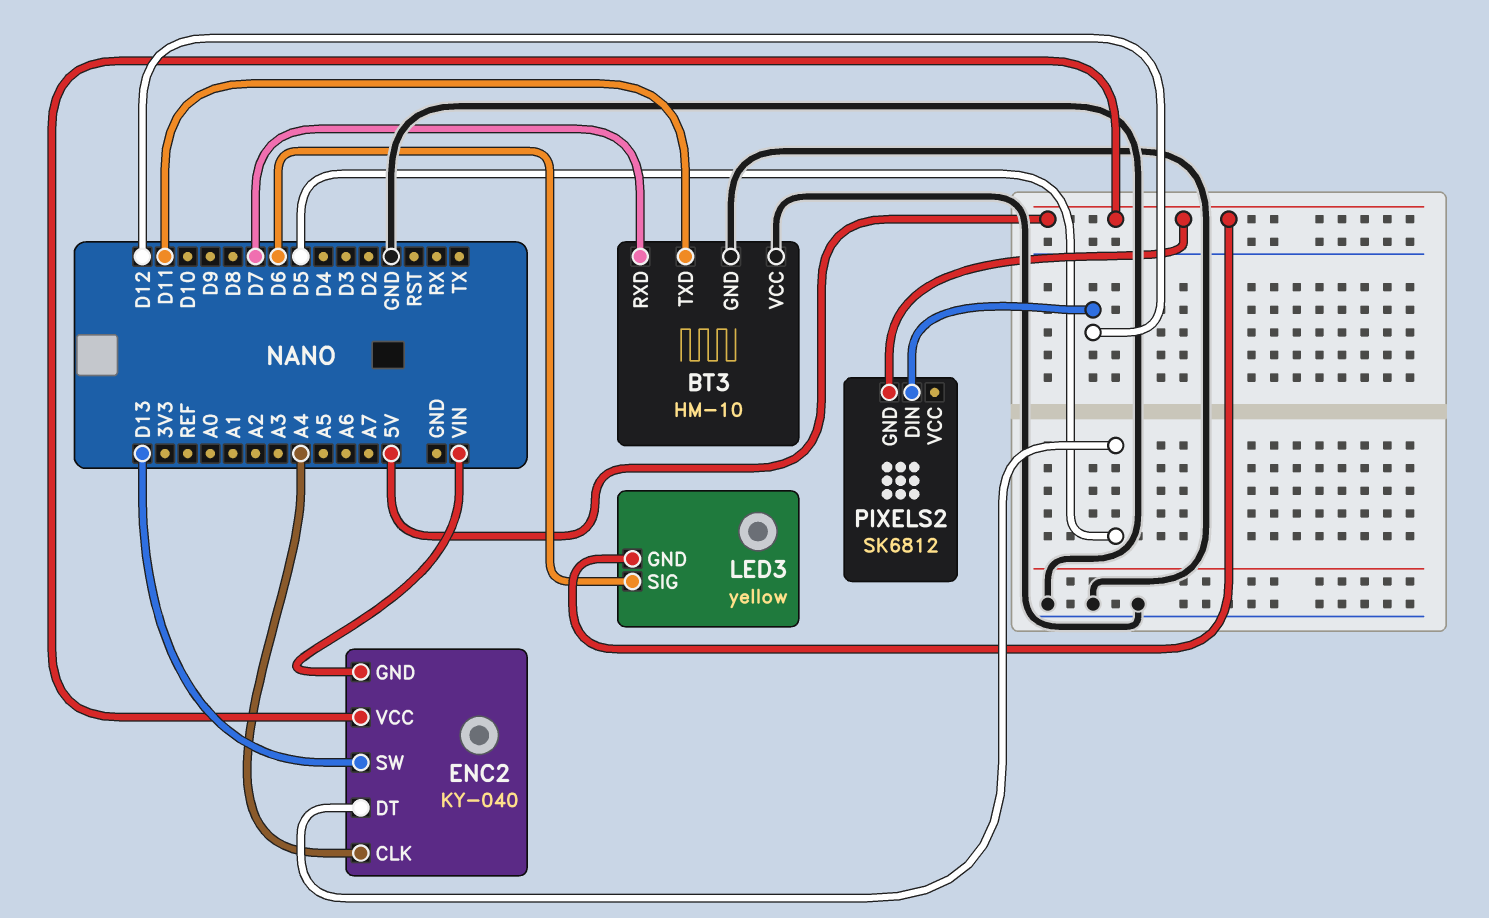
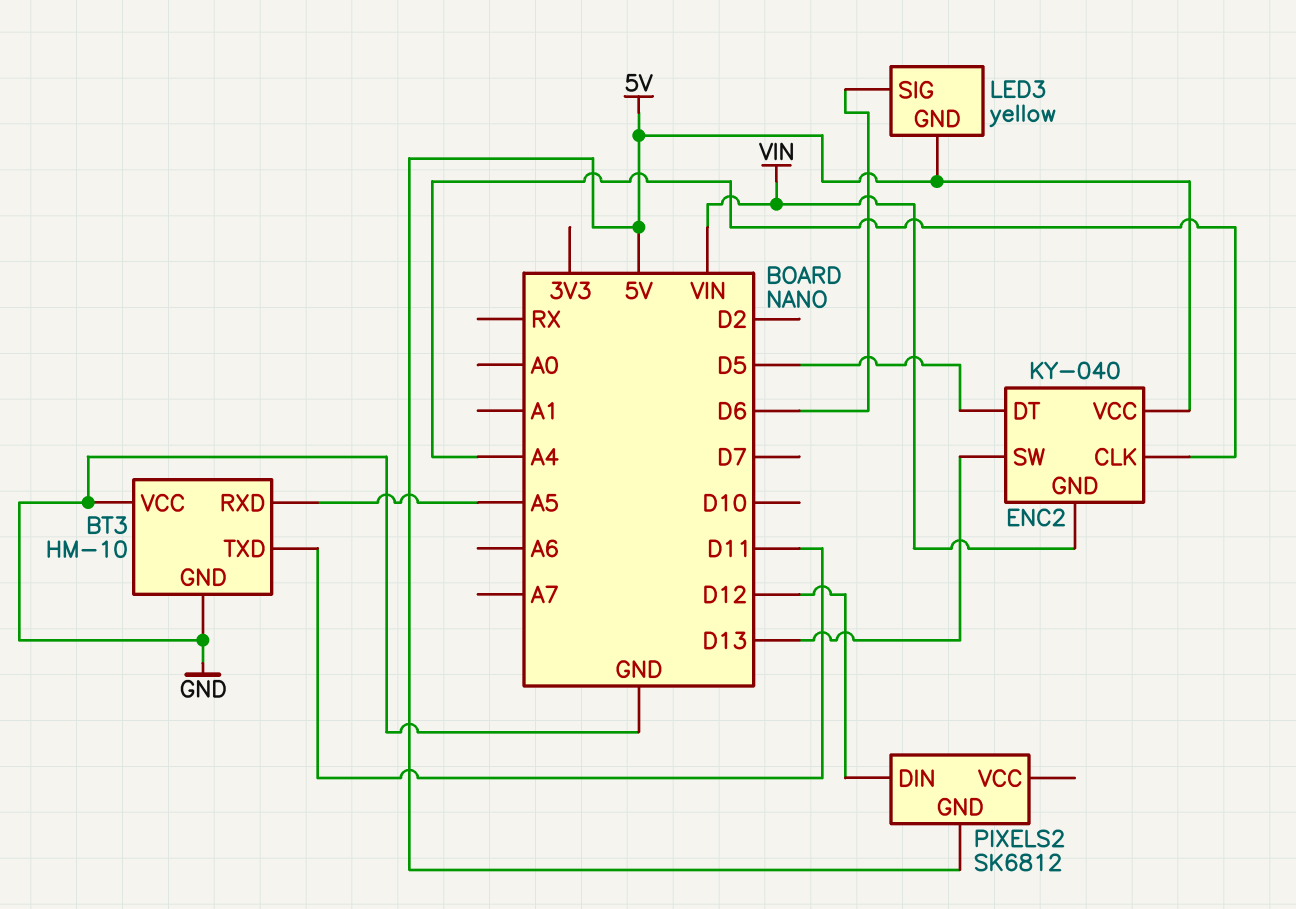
BT3 pin RXD: D7 -> A5

